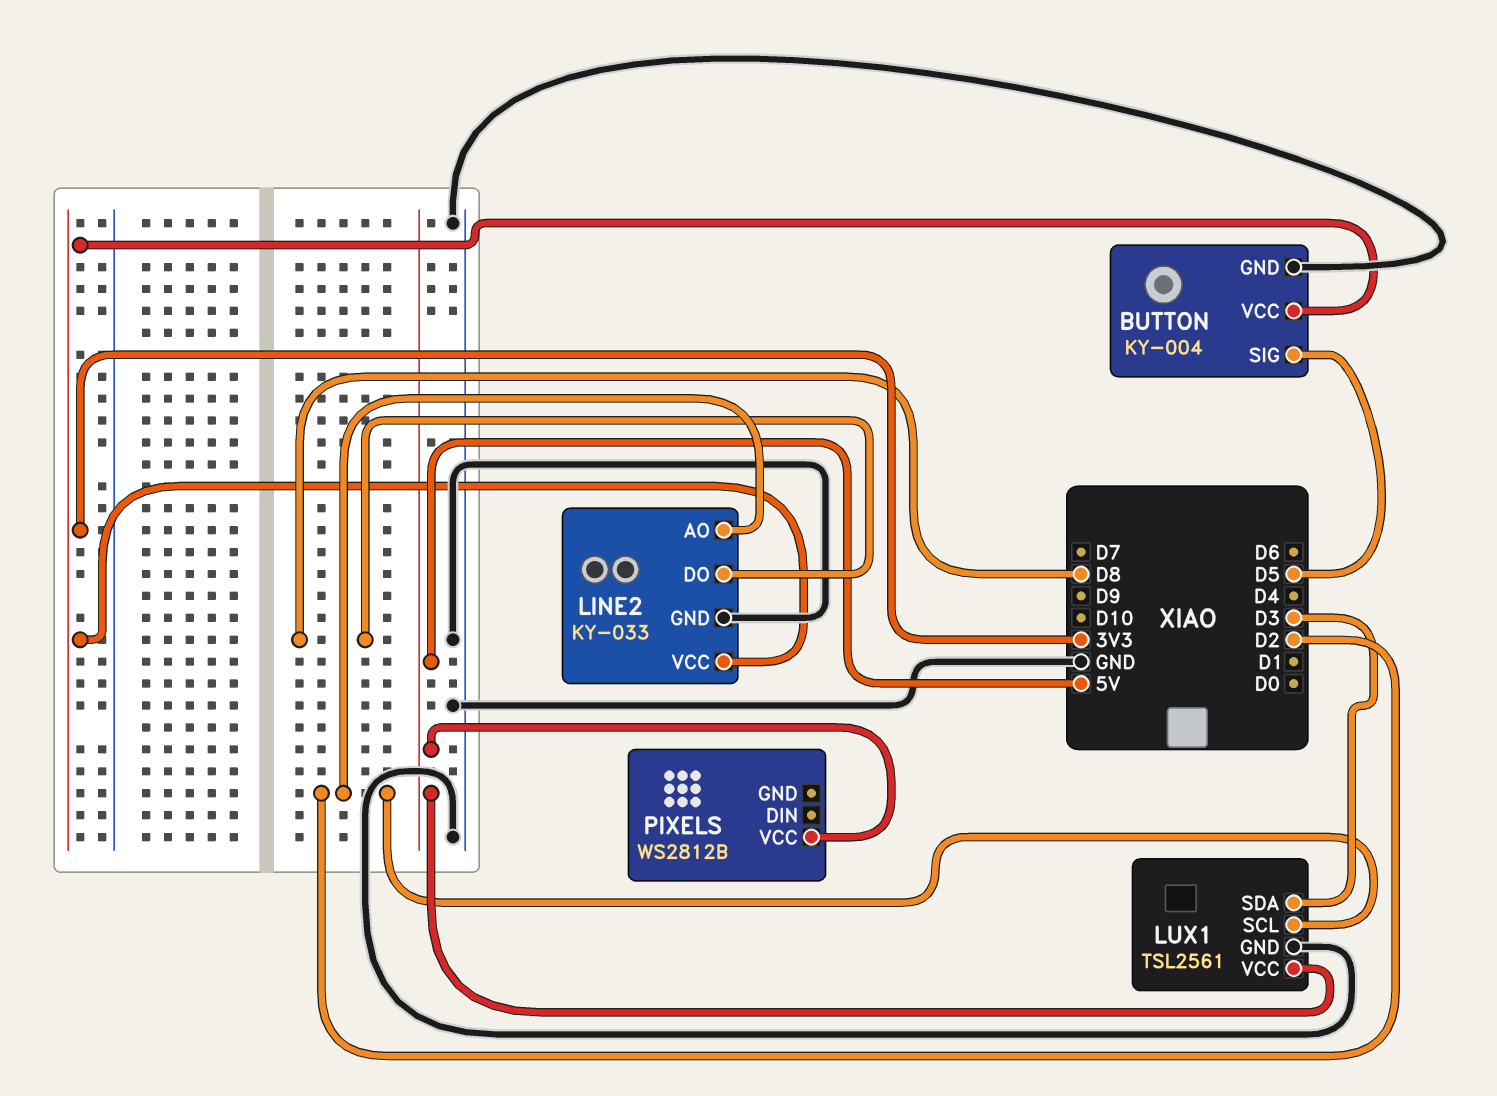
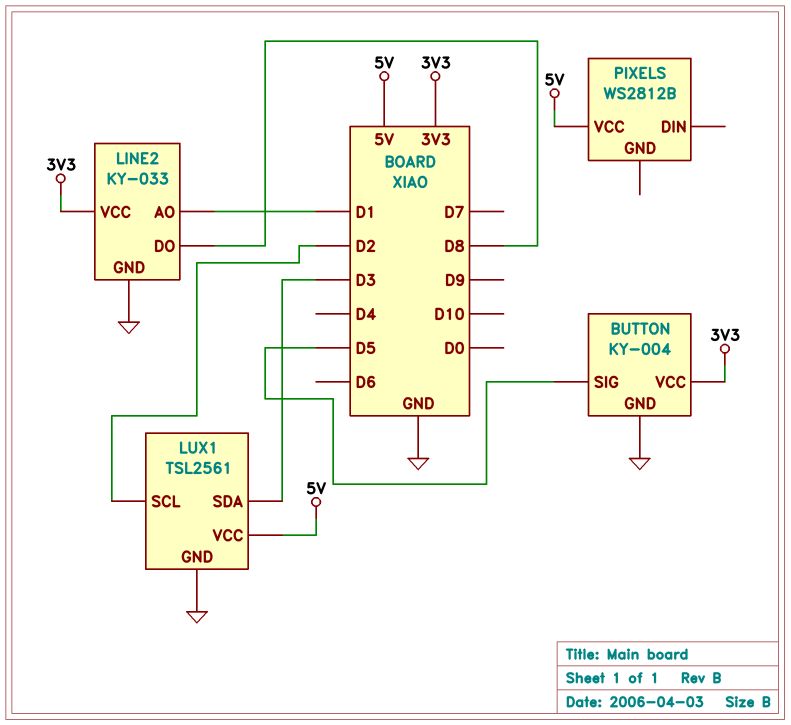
LINE2 pin AO: D2 -> D1

